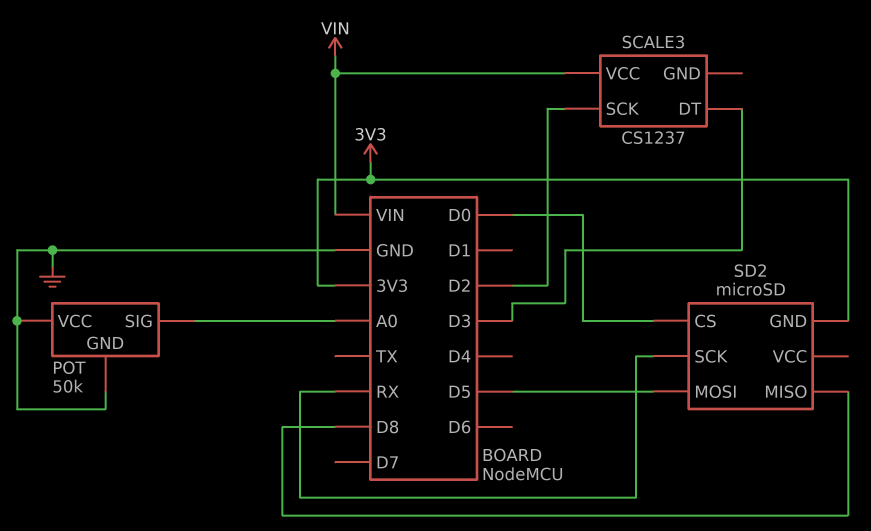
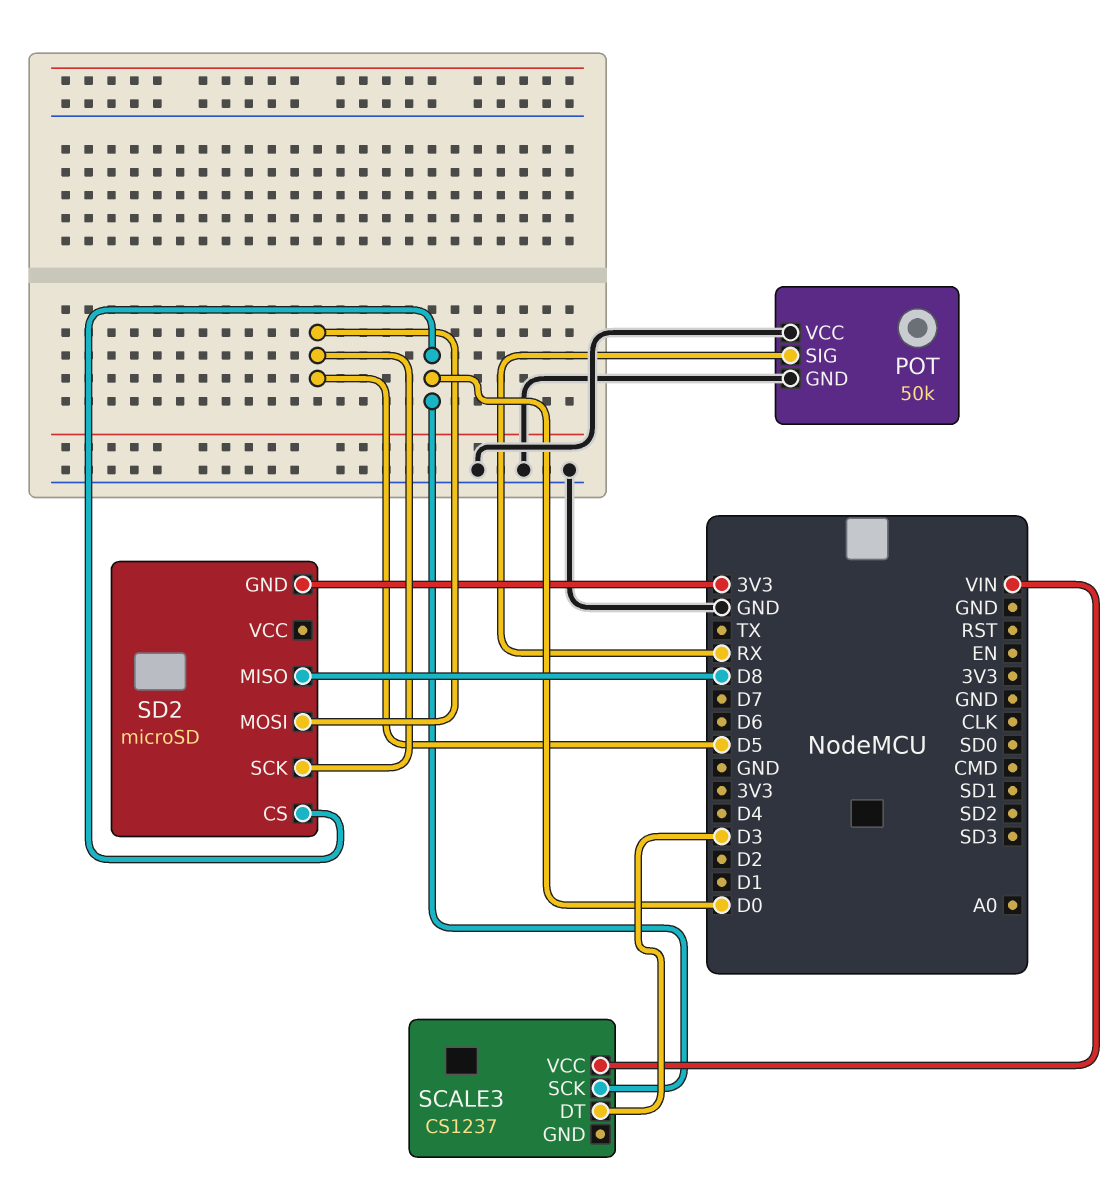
POT pin SIG: A0 -> RX
SCALE3 pin SCK: D2 -> D0
SD2 pin SCK: RX -> D5

